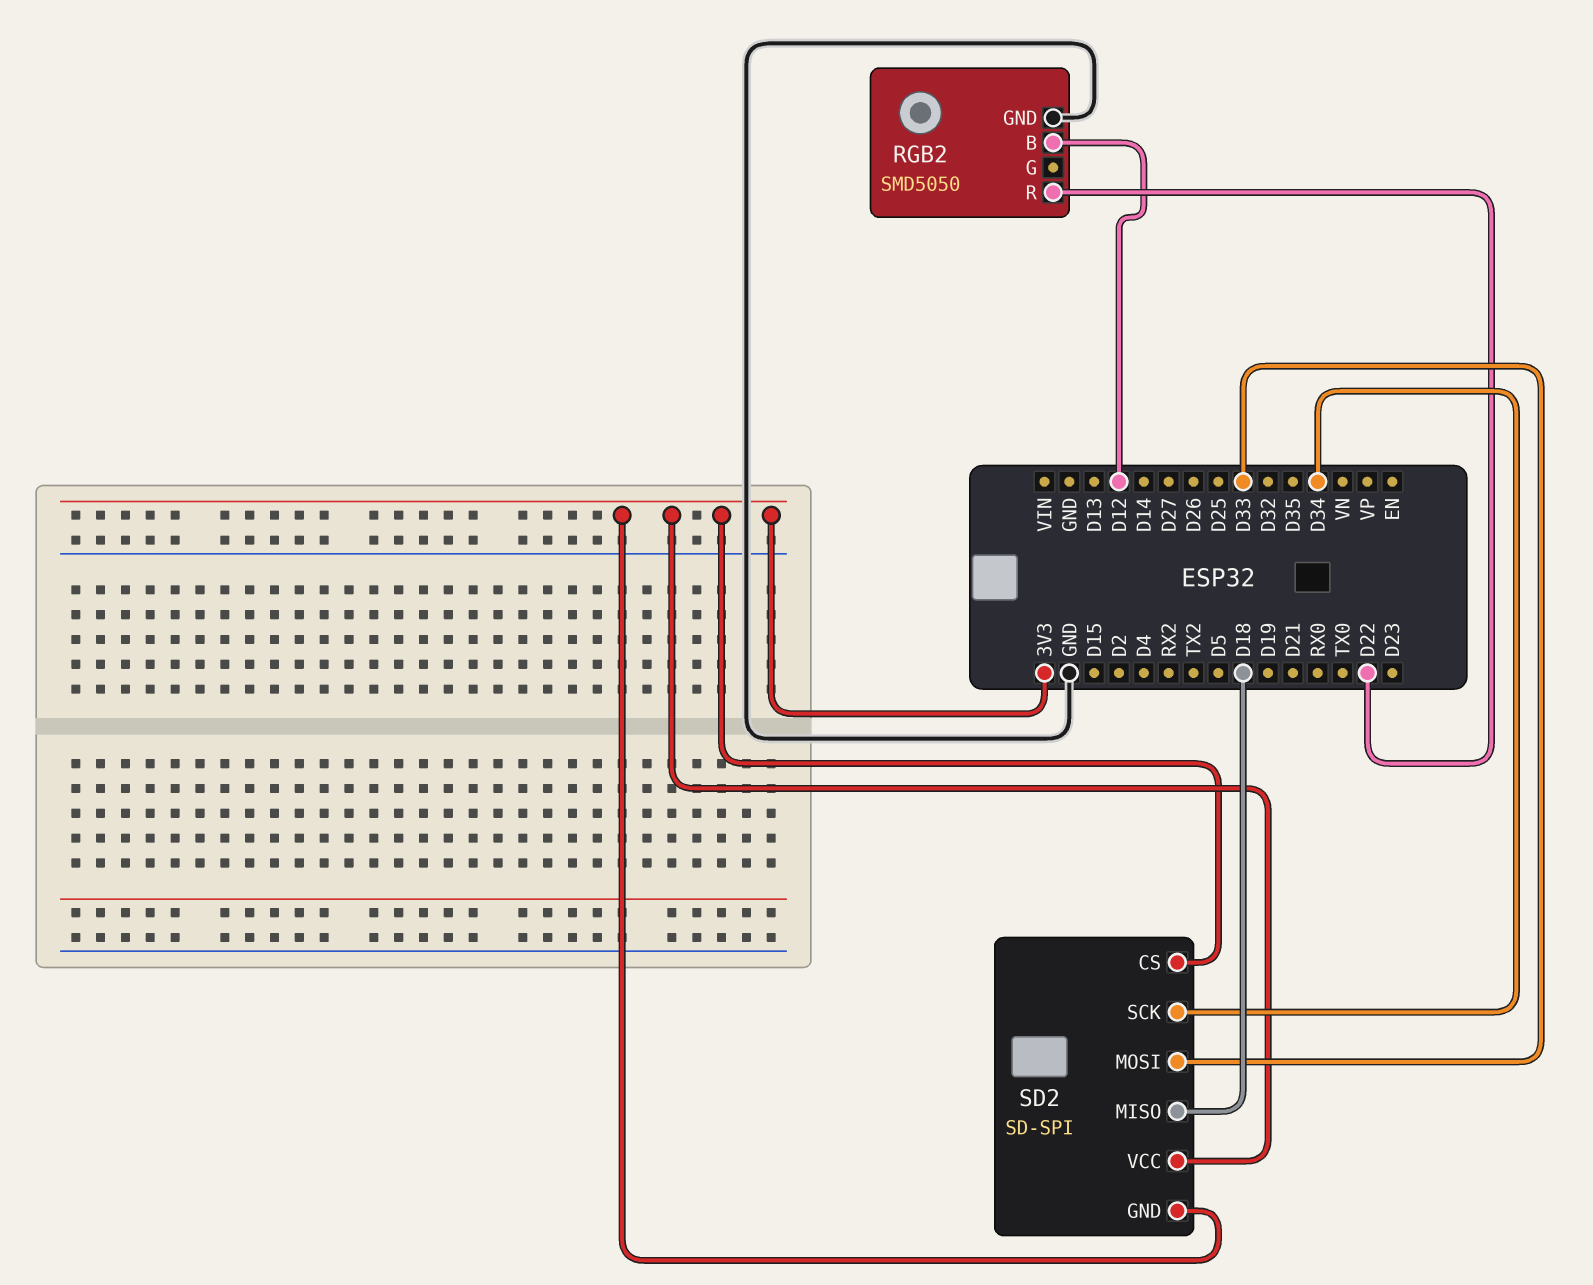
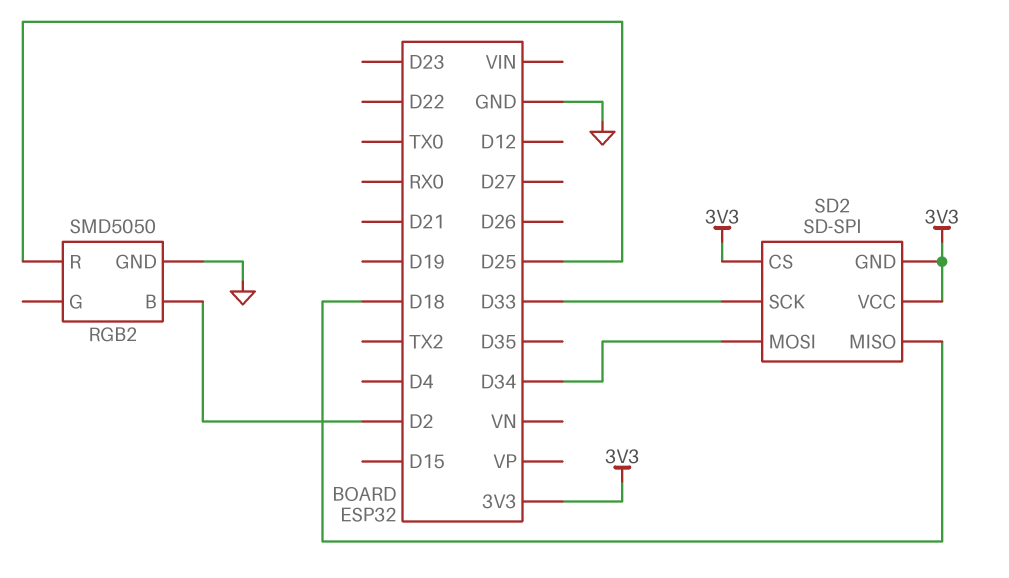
RGB2 pin B: D12 -> D2
RGB2 pin R: D22 -> D25
SD2 pin MOSI: D33 -> D34
SD2 pin SCK: D34 -> D33

